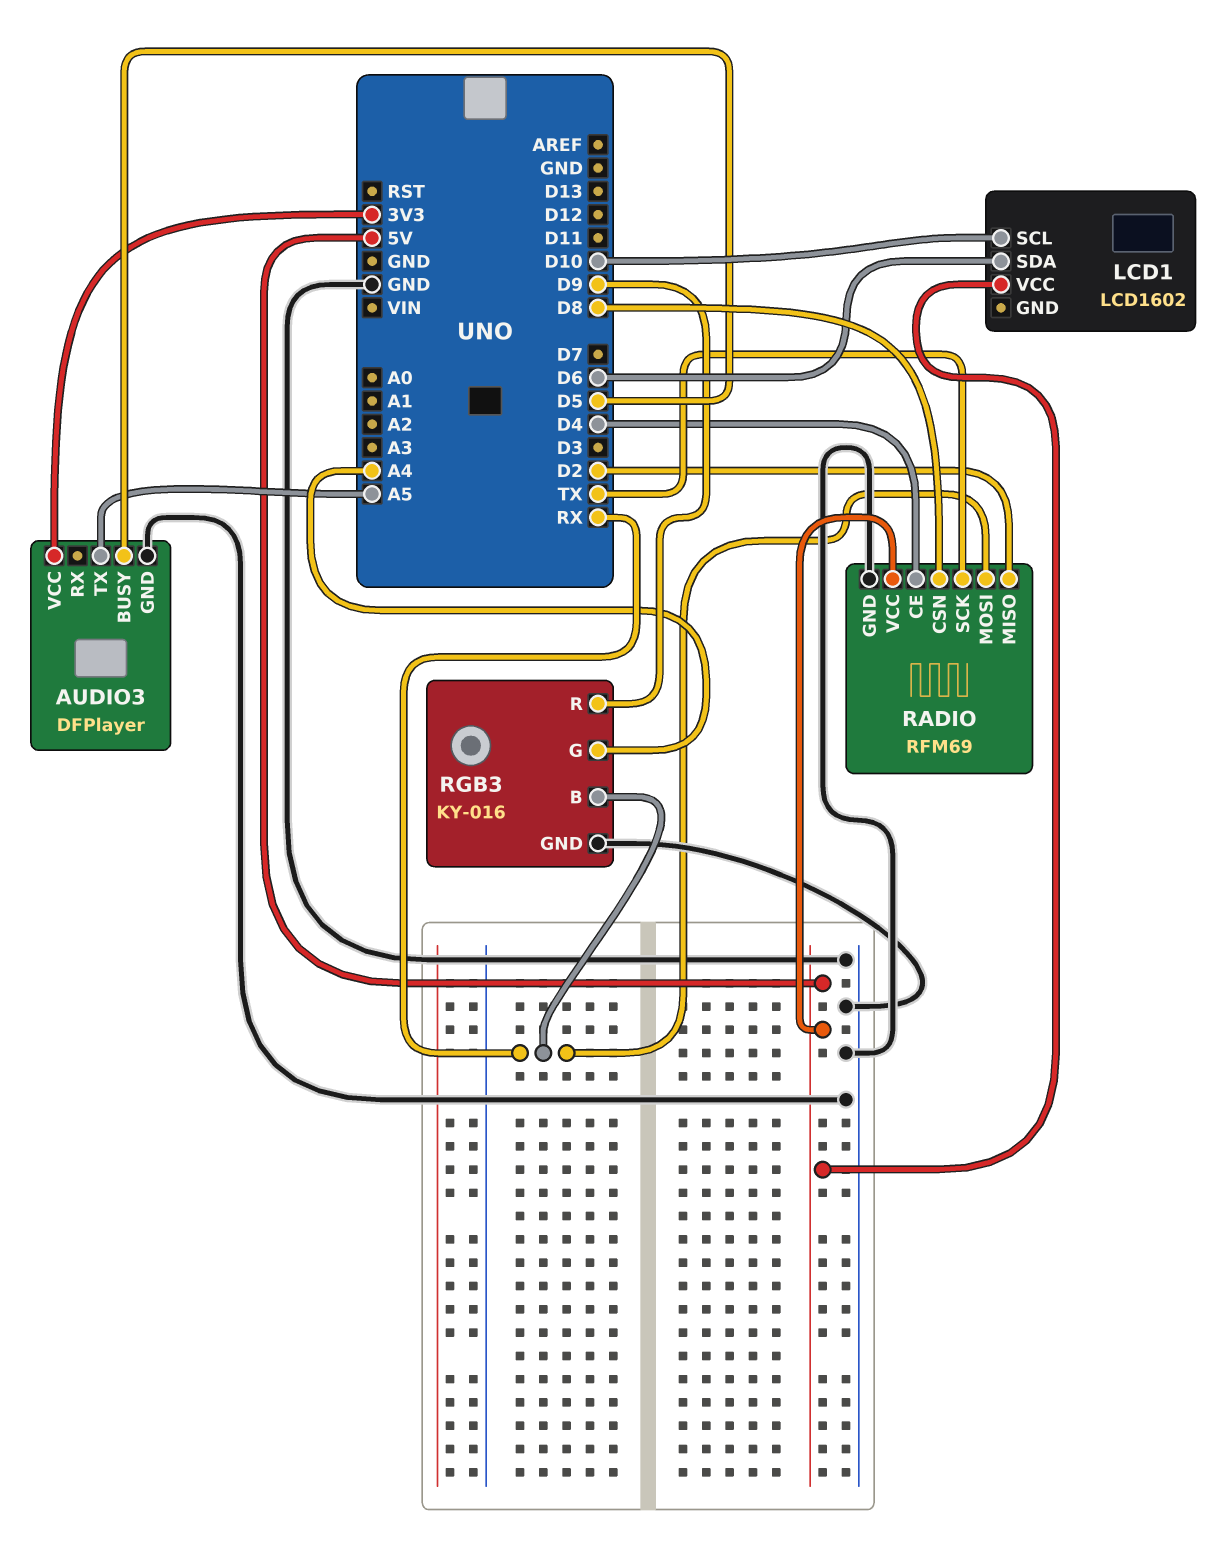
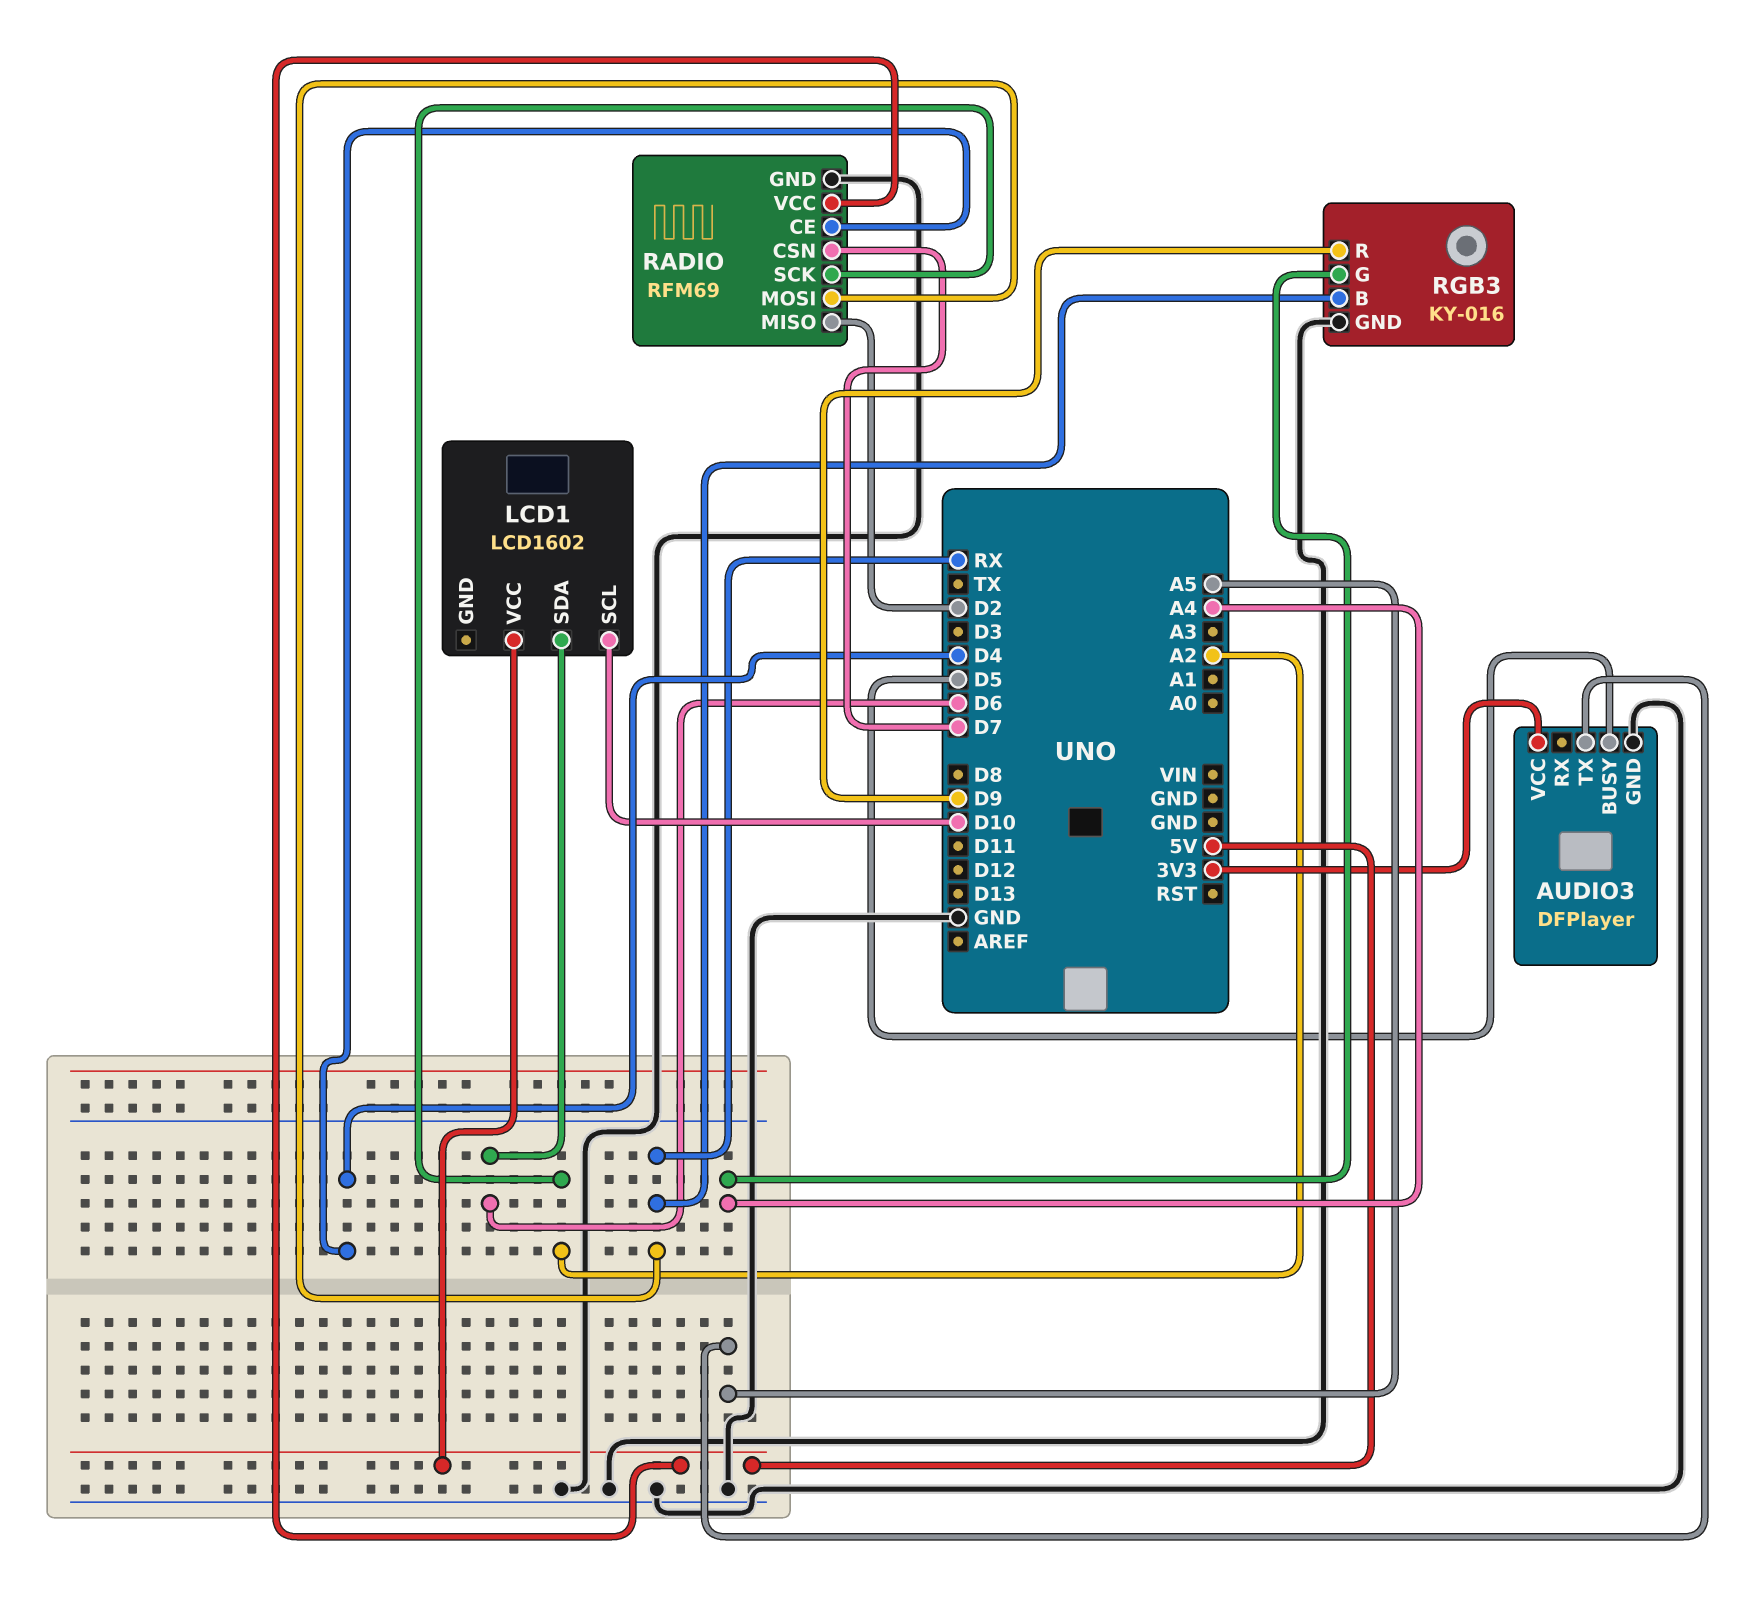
RADIO pin CSN: D8 -> D7
RADIO pin SCK: TX -> A2

